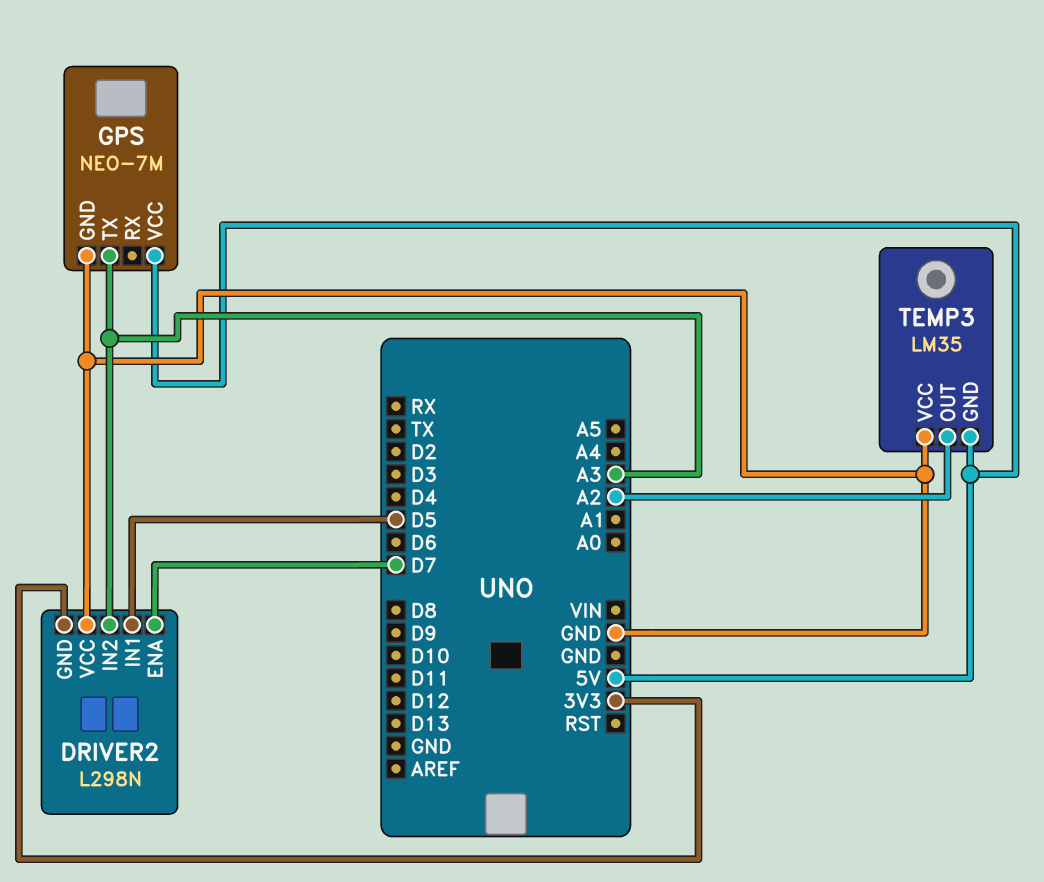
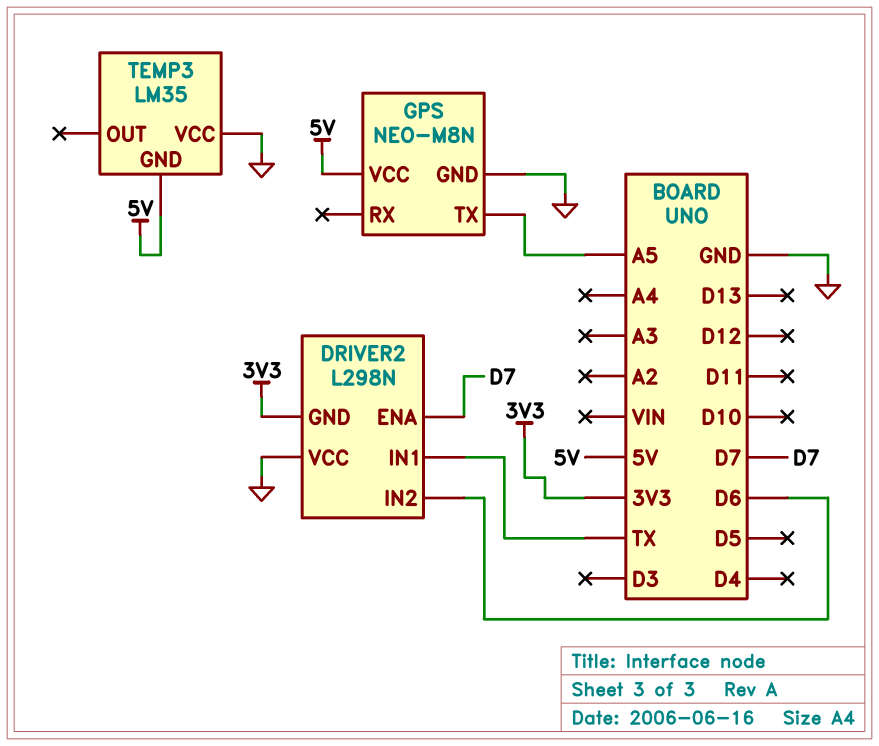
DRIVER2 pin IN1: D5 -> TX
DRIVER2 pin IN2: A3 -> D6
GPS: NEO-7M -> NEO-M8N
GPS pin TX: A3 -> A5
TEMP3 pin OUT: A2 -> none

